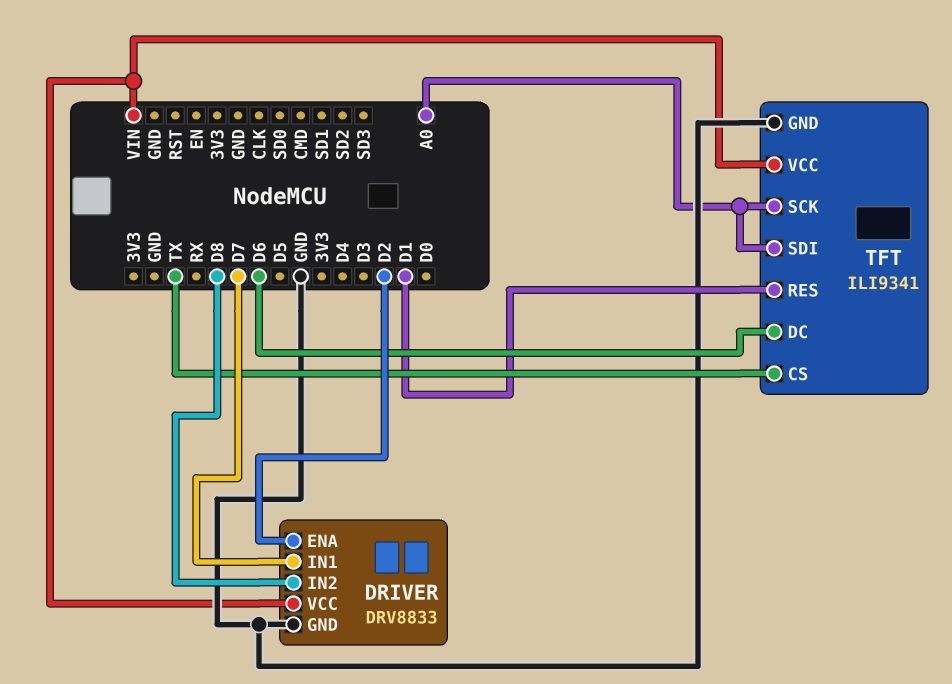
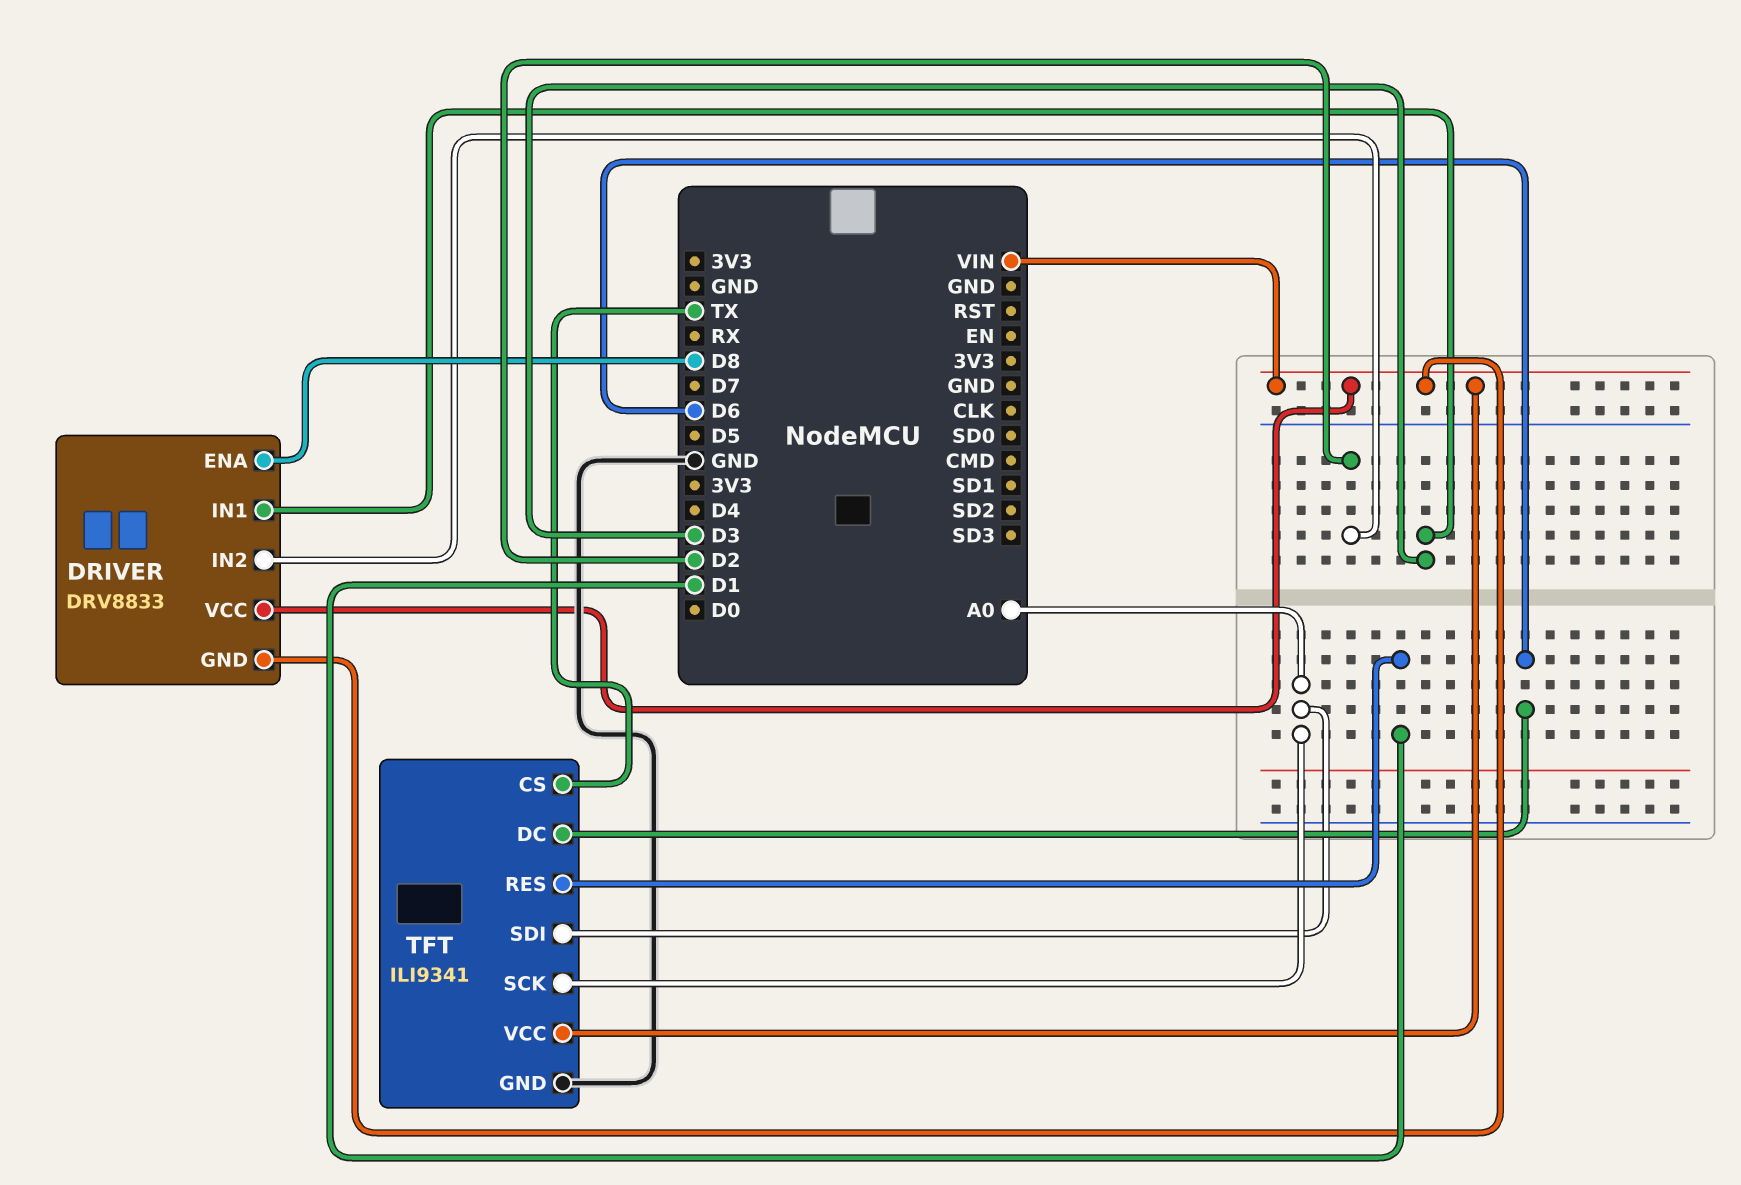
DRIVER pin ENA: D2 -> D8
DRIVER pin GND: GND -> VIN
DRIVER pin IN1: D7 -> D3
DRIVER pin IN2: D8 -> D2

